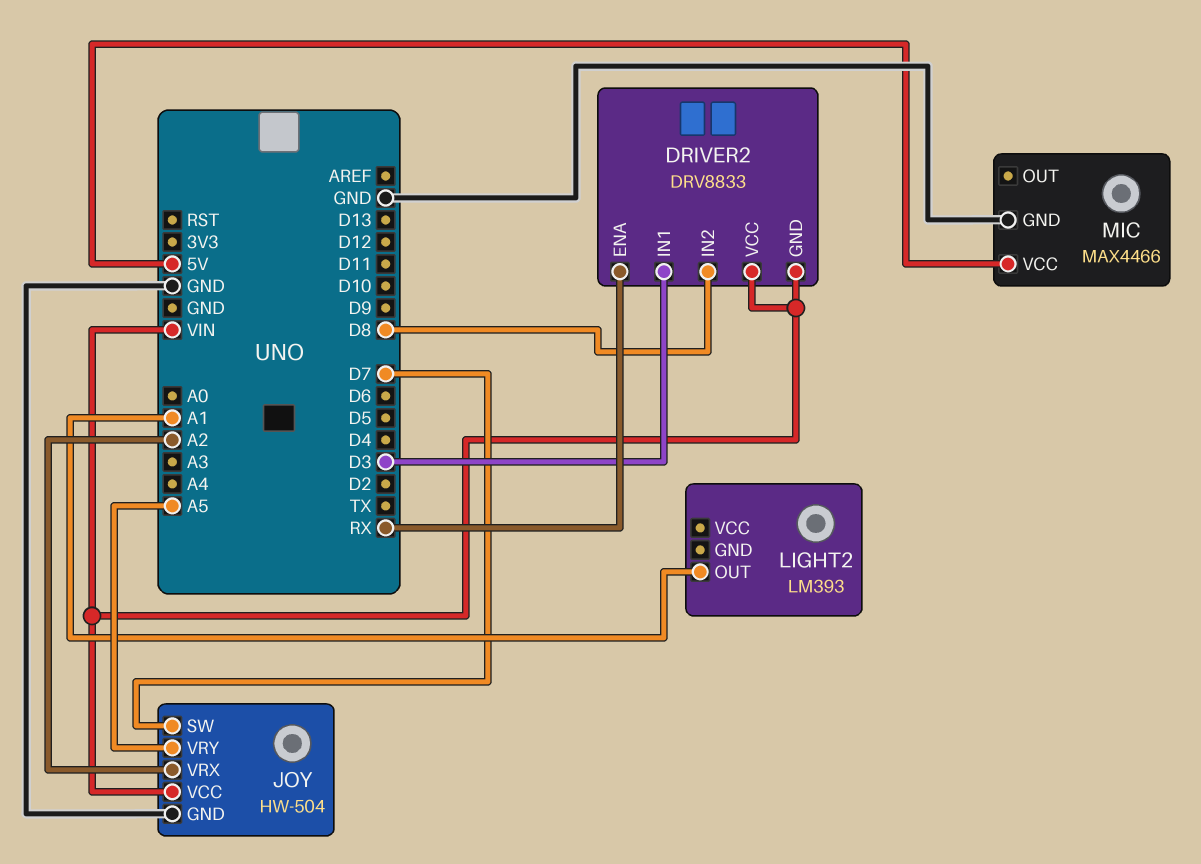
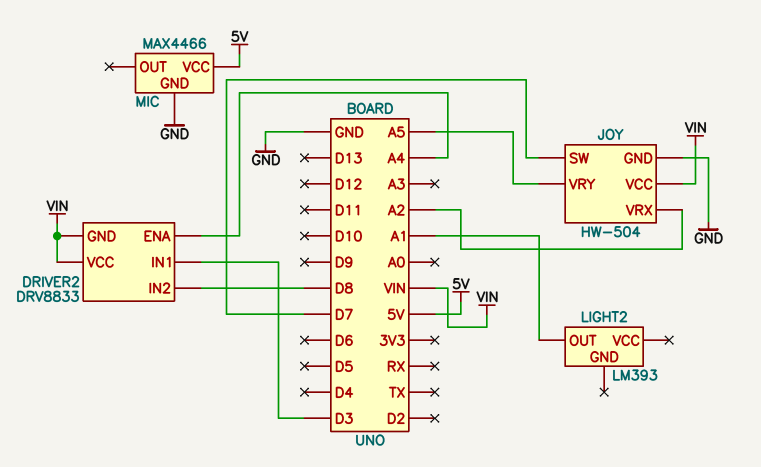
DRIVER2 pin ENA: RX -> A4

